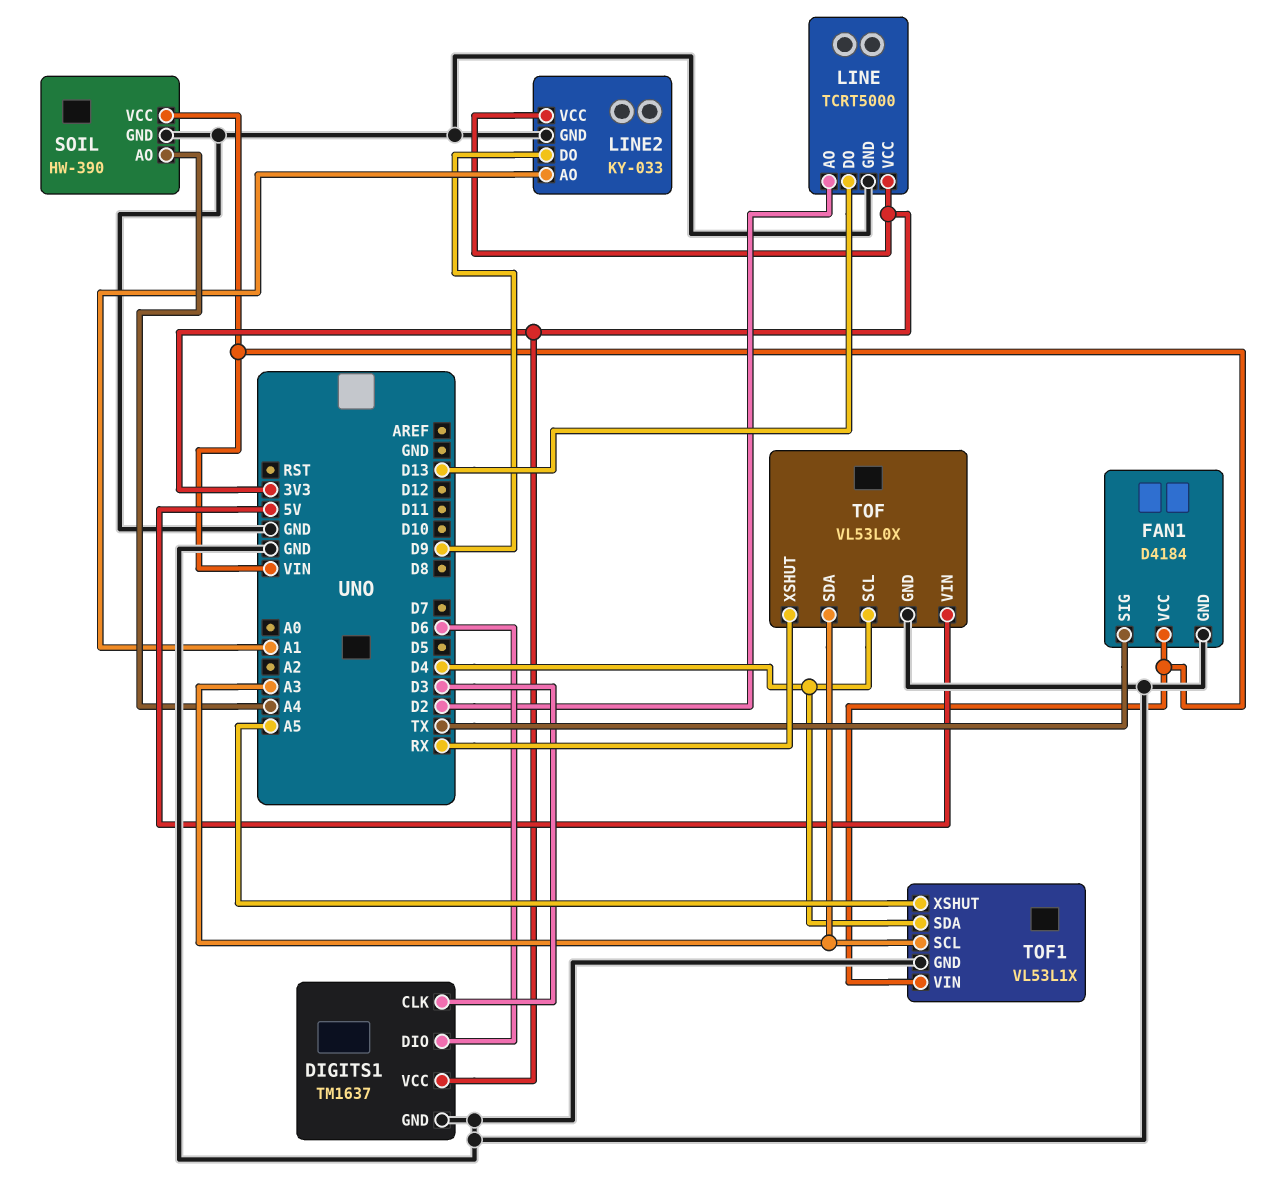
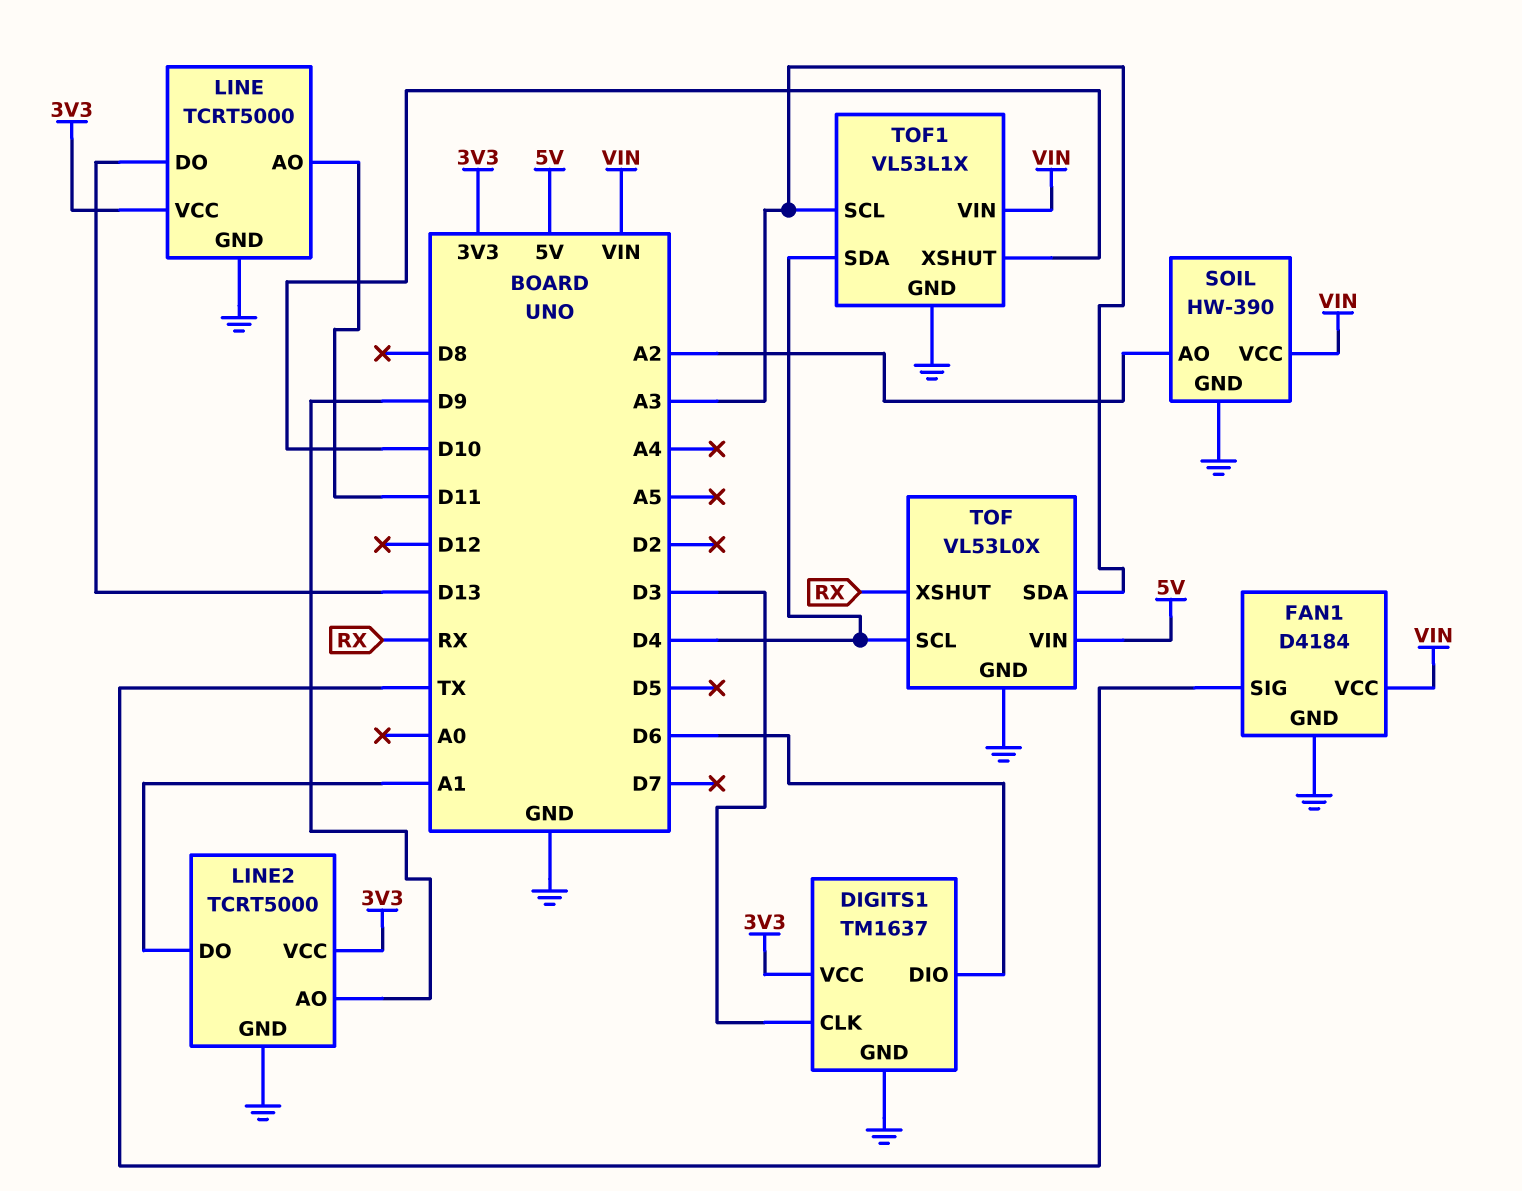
LINE pin AO: D2 -> D11
LINE2: KY-033 -> TCRT5000
LINE2 pin AO: A1 -> D9
LINE2 pin DO: D9 -> A1
SOIL pin AO: A4 -> A2
TOF1 pin XSHUT: A5 -> D10

